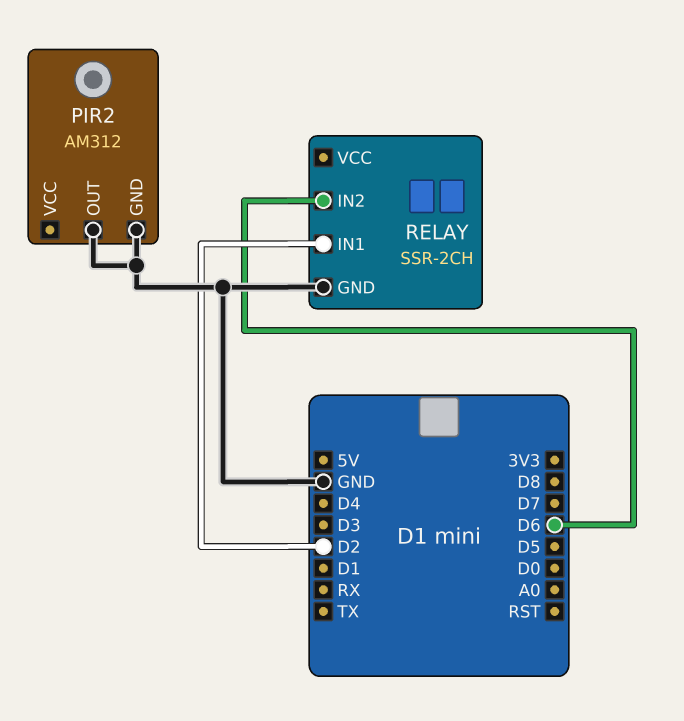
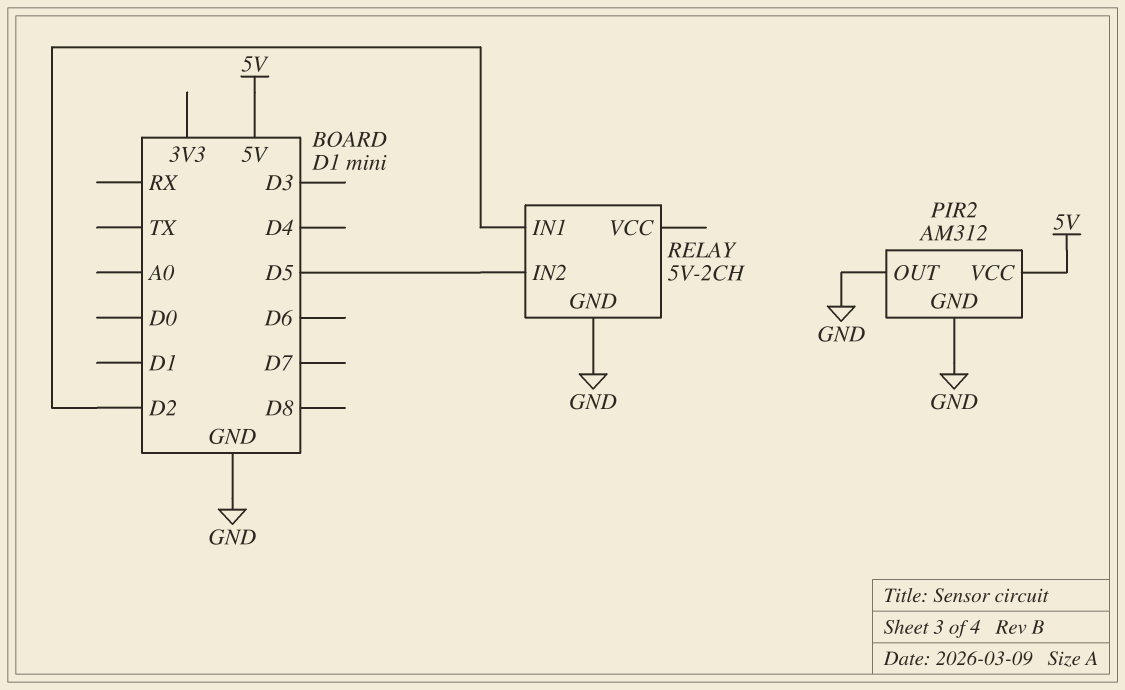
PIR2 pin VCC: none -> 5V
RELAY: SSR-2CH -> 5V-2CH
RELAY pin IN2: D6 -> D5

